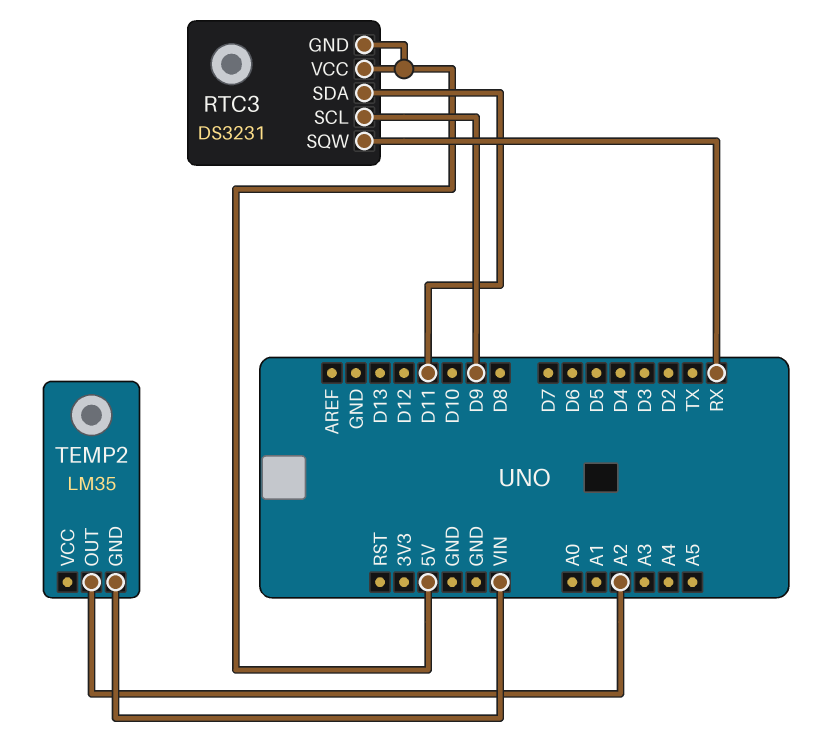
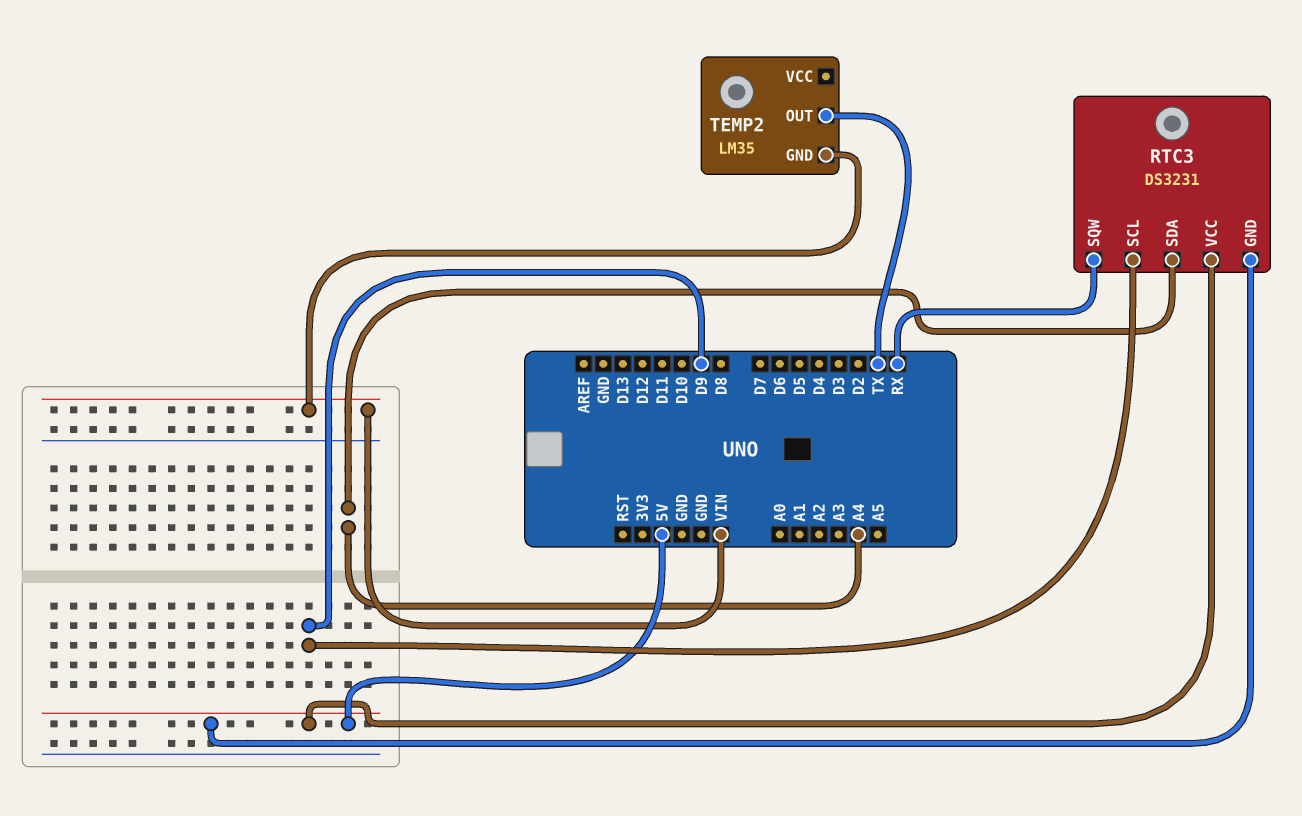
RTC3 pin SDA: D11 -> A4
TEMP2 pin OUT: A2 -> TX

